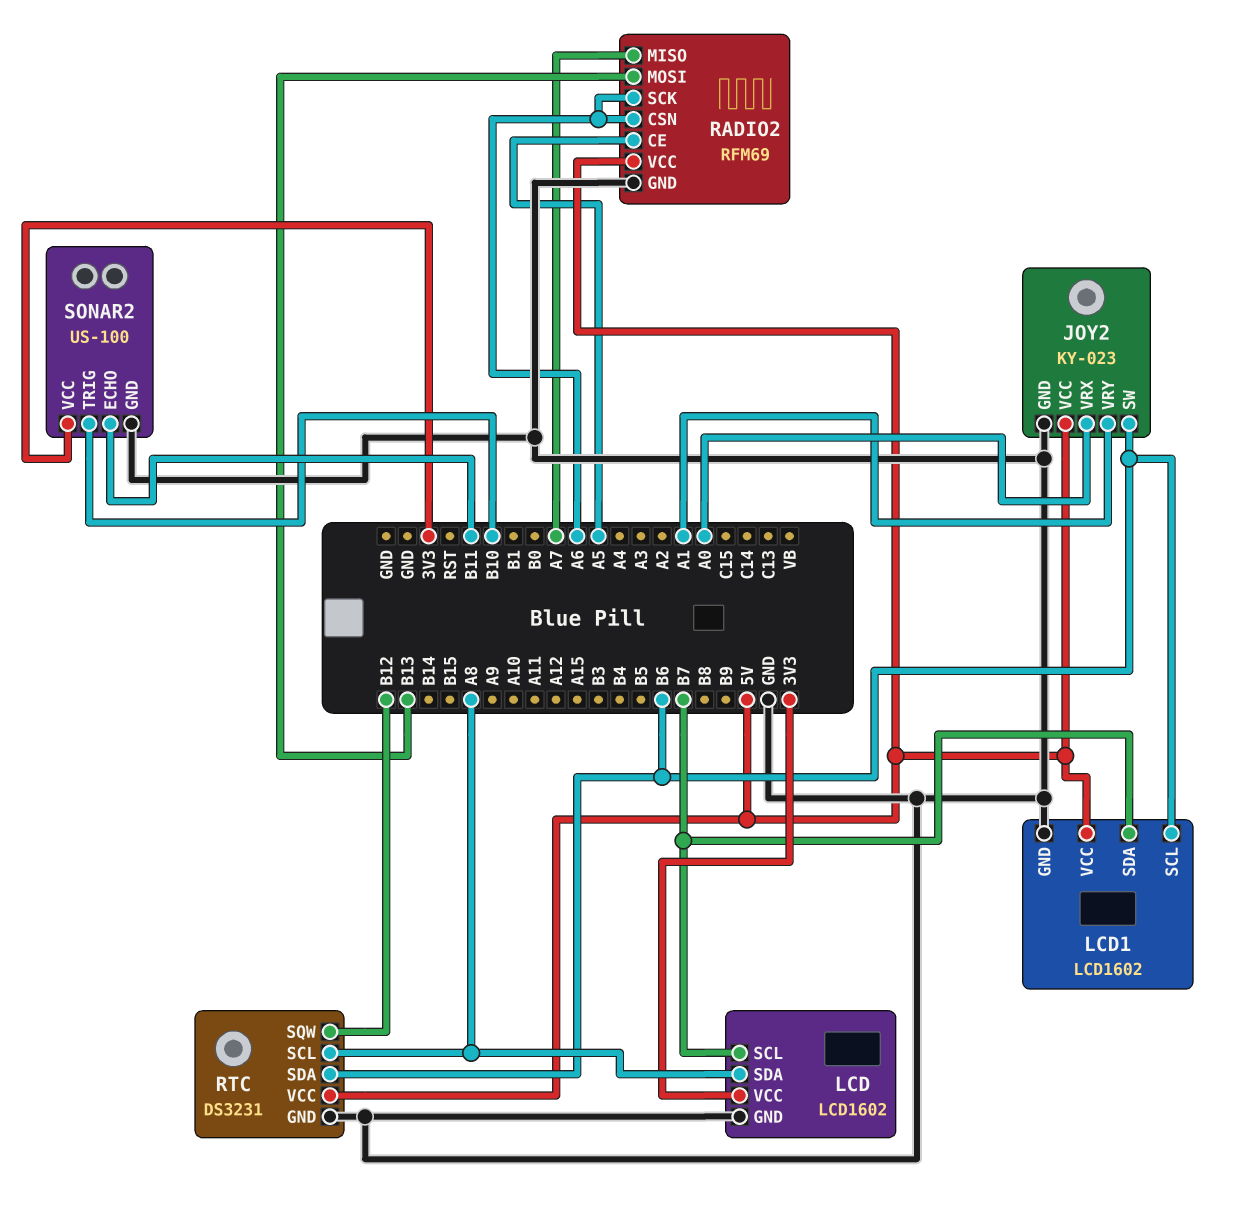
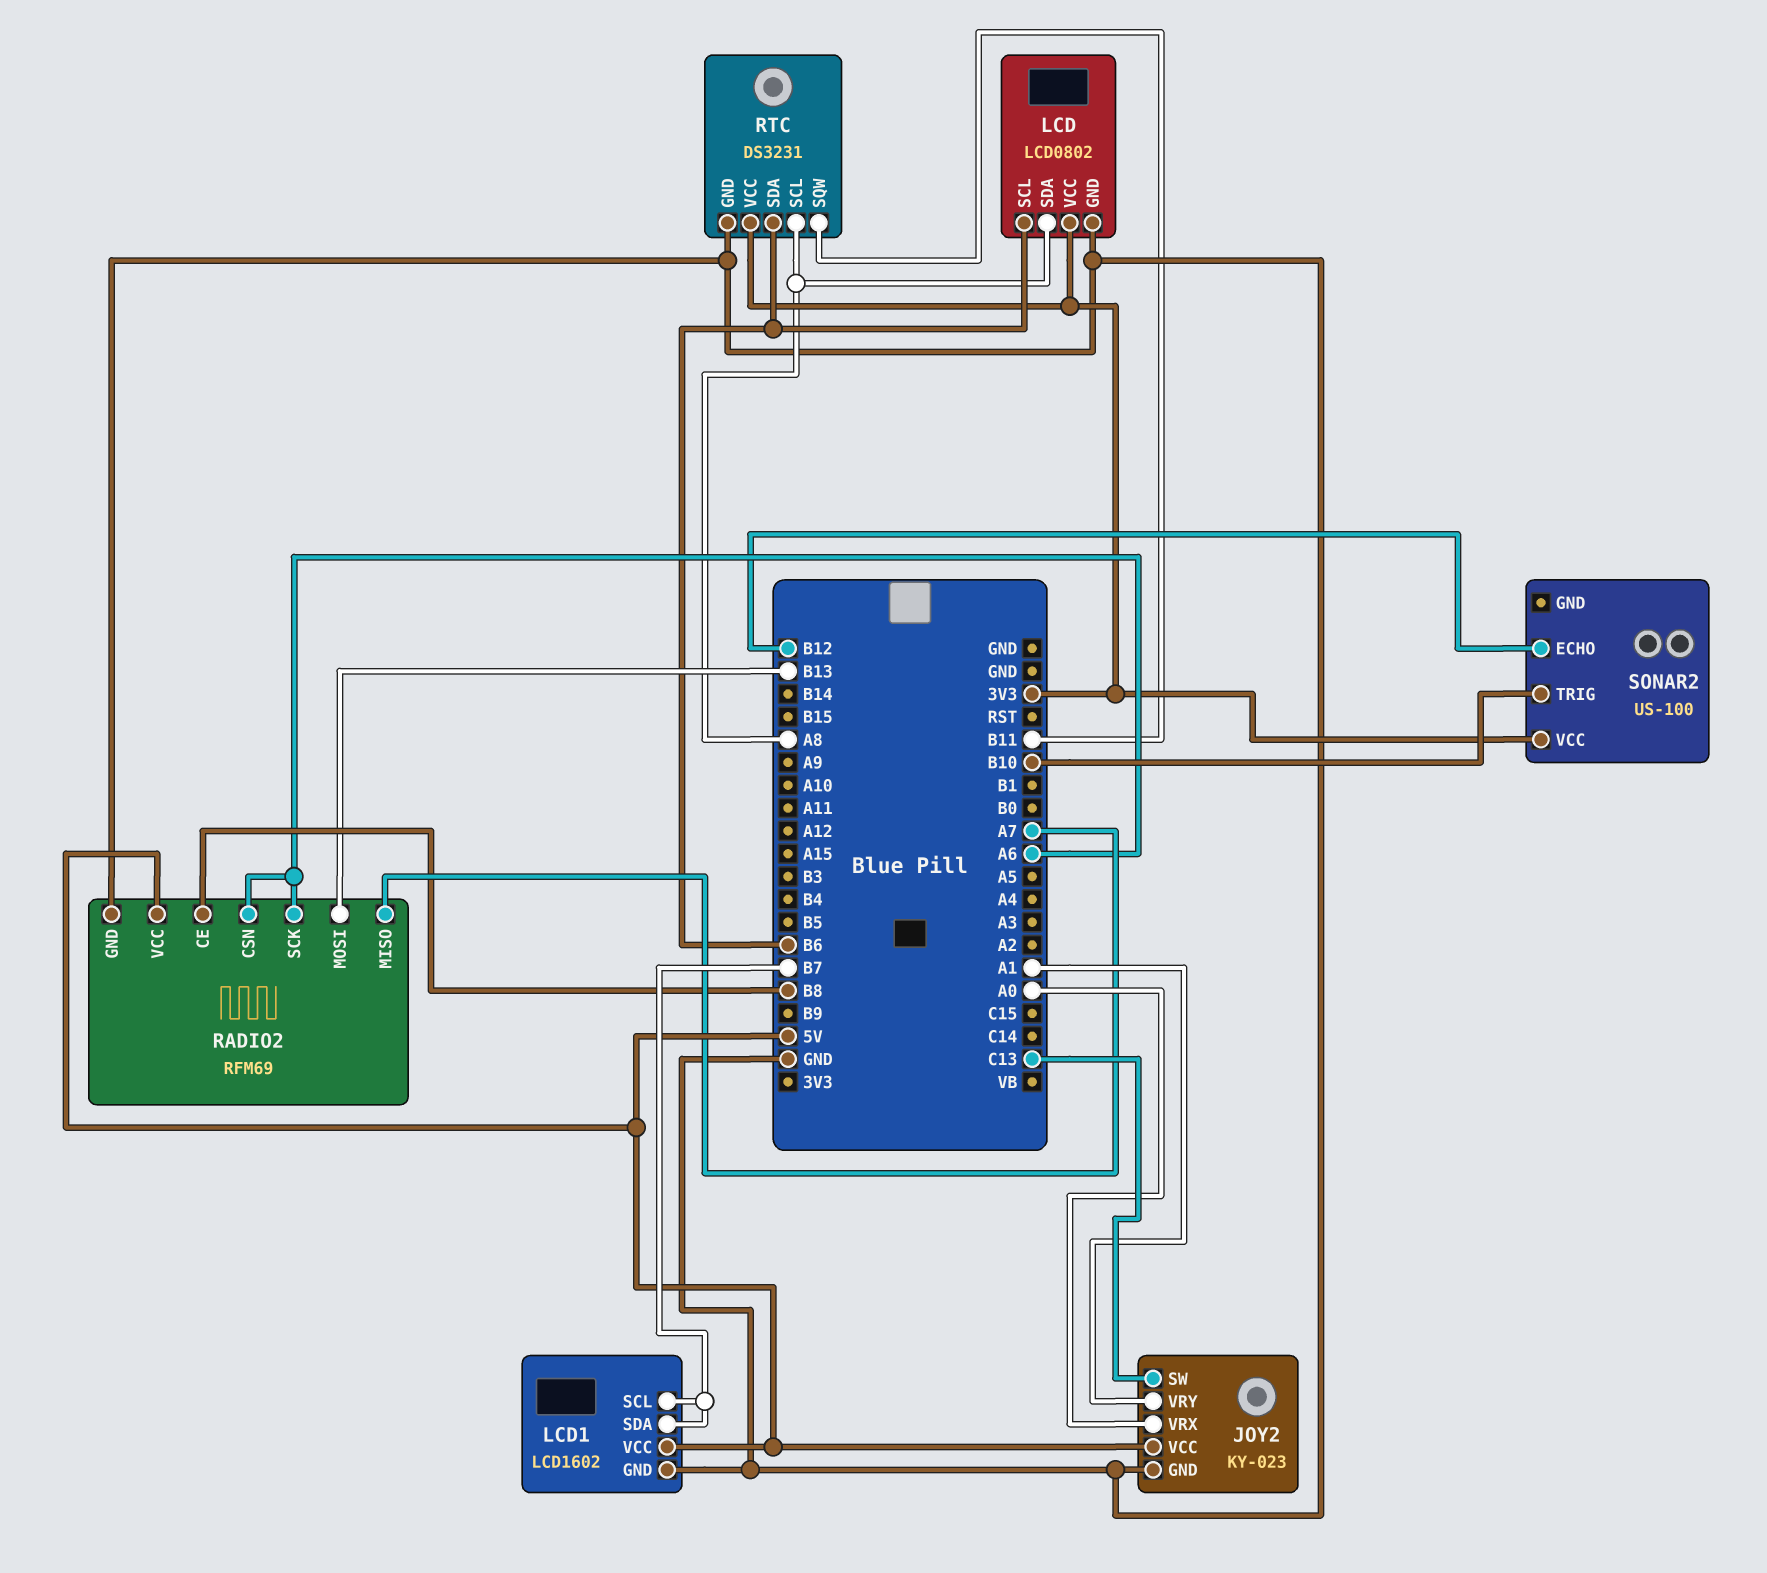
JOY2 pin SW: B6 -> C13
LCD: LCD1602 -> LCD0802
LCD pin SCL: B7 -> B6
LCD1 pin SCL: B6 -> B7
RADIO2 pin CE: A5 -> B8
RTC pin SQW: B12 -> B11
RTC pin VCC: 5V -> 3V3
SONAR2 pin ECHO: B11 -> B12
SONAR2 pin GND: GND -> none

